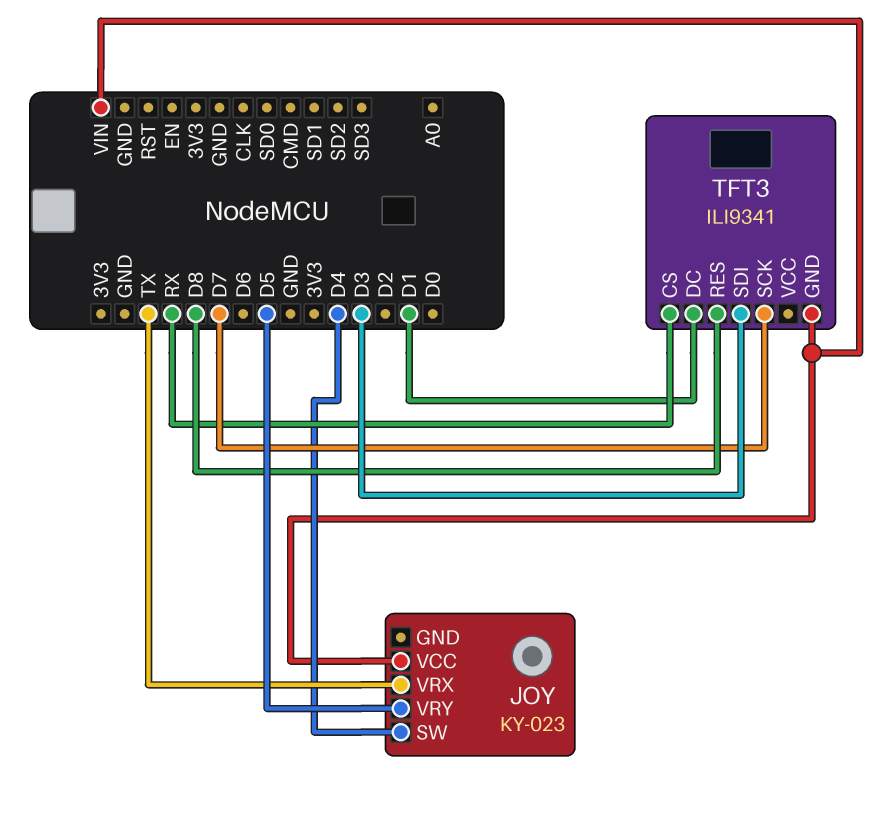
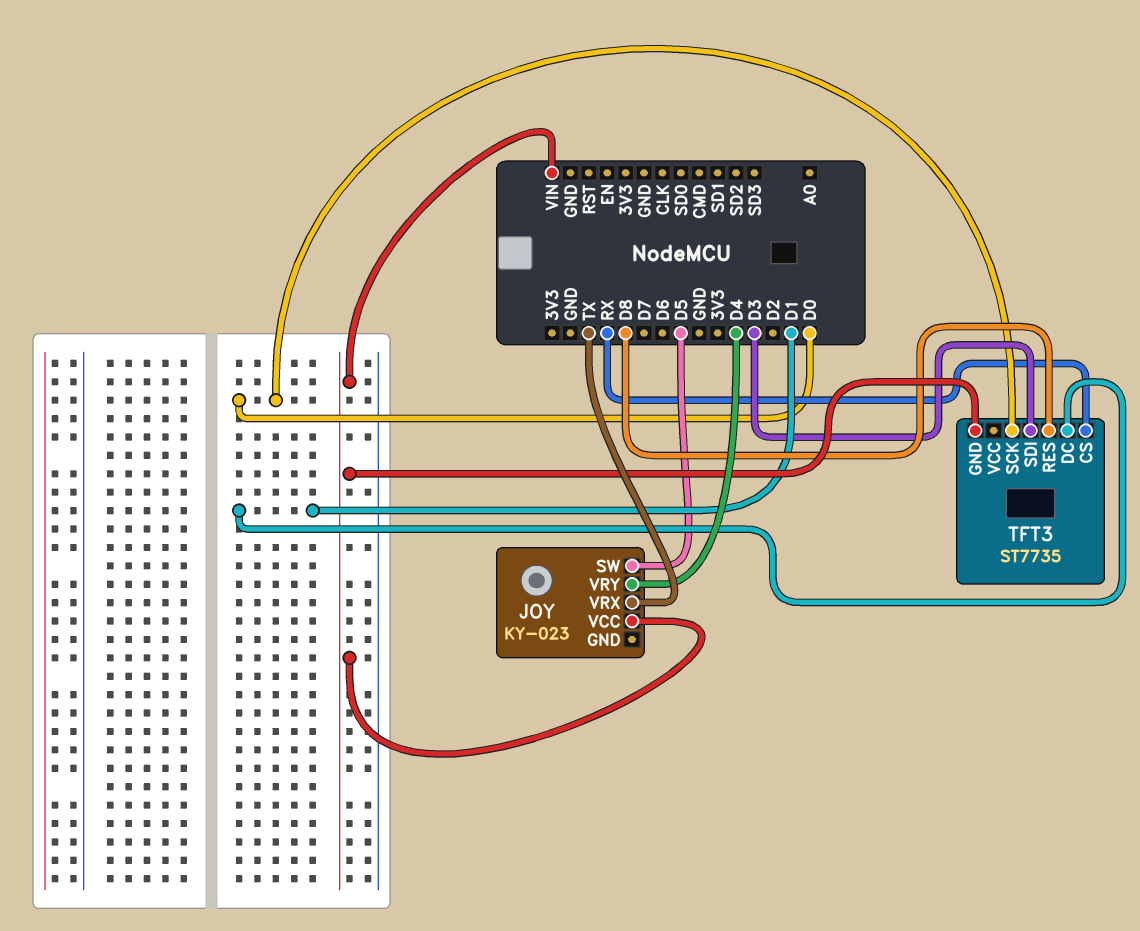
JOY pin SW: D4 -> D5
JOY pin VRY: D5 -> D4
TFT3: ILI9341 -> ST7735
TFT3 pin SCK: D7 -> D0

